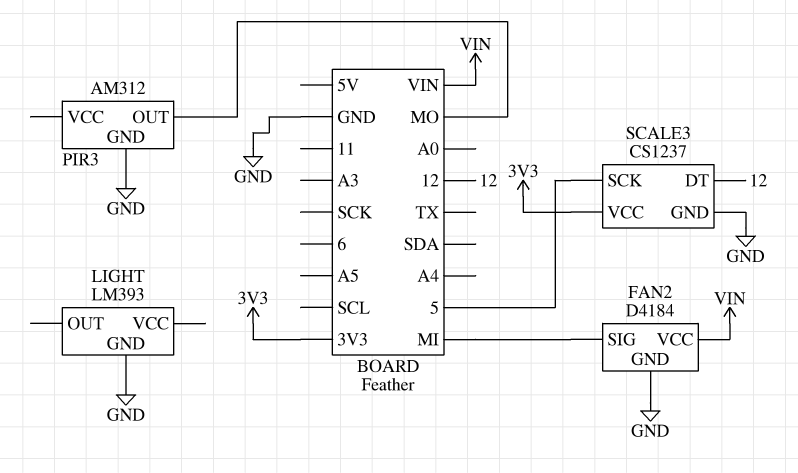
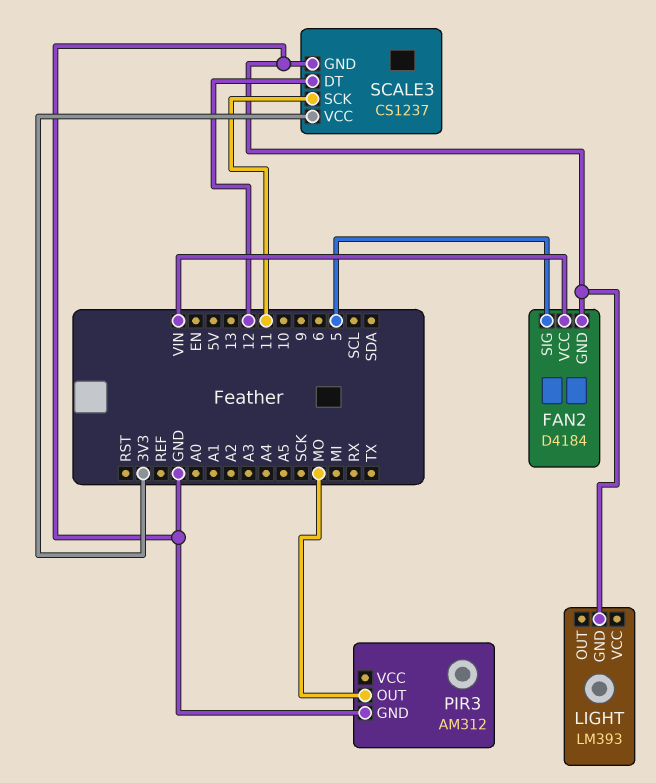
FAN2 pin SIG: MI -> 5
SCALE3 pin SCK: 5 -> 11

